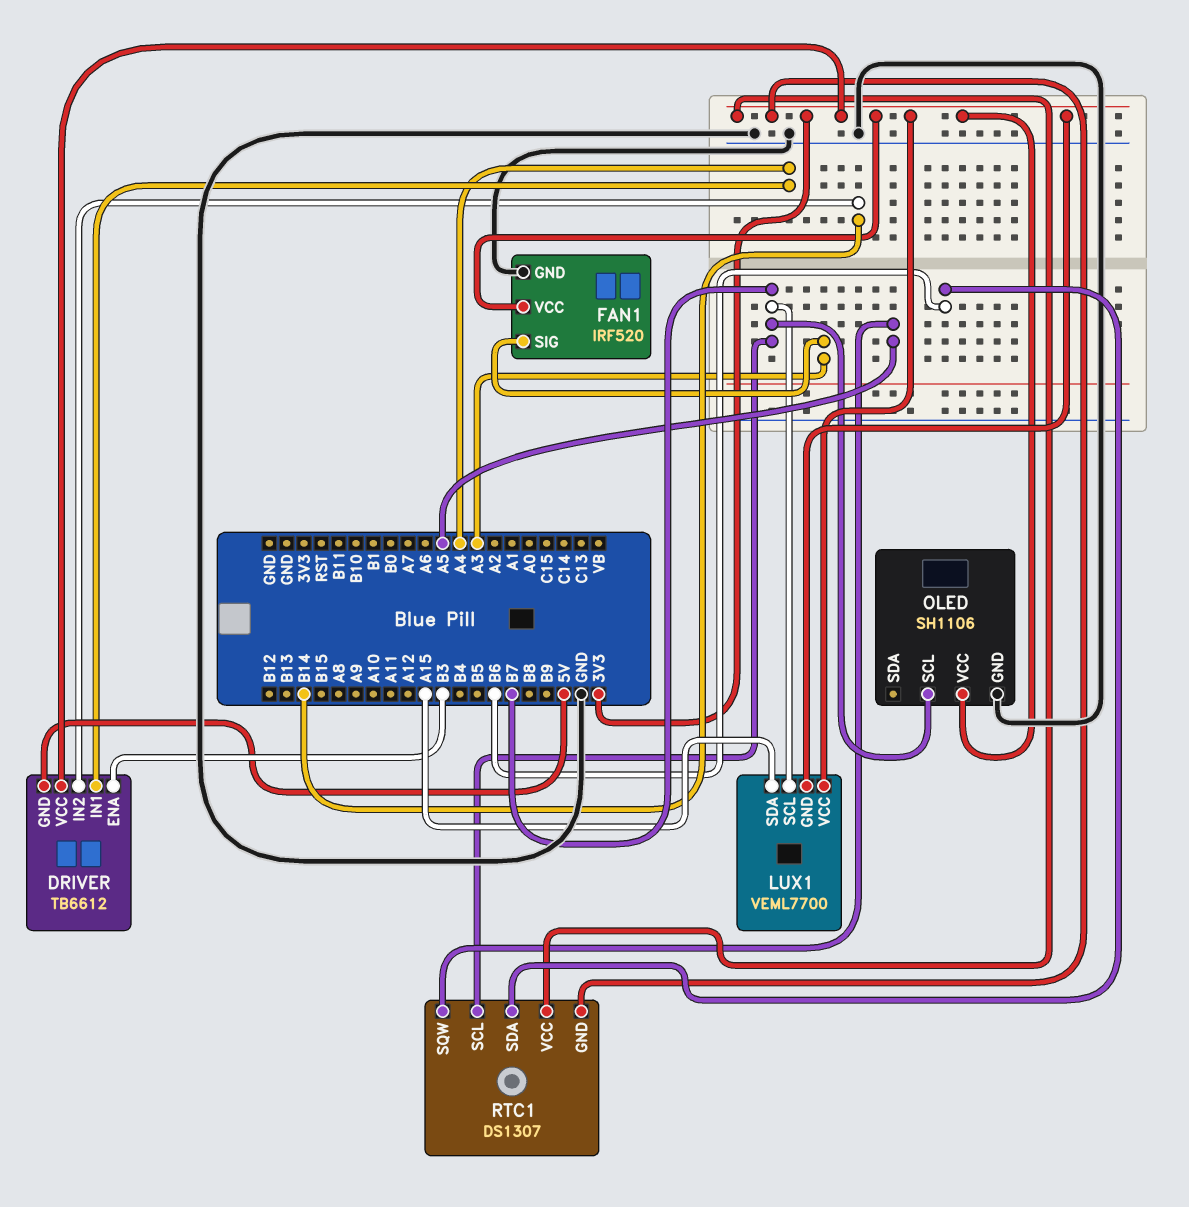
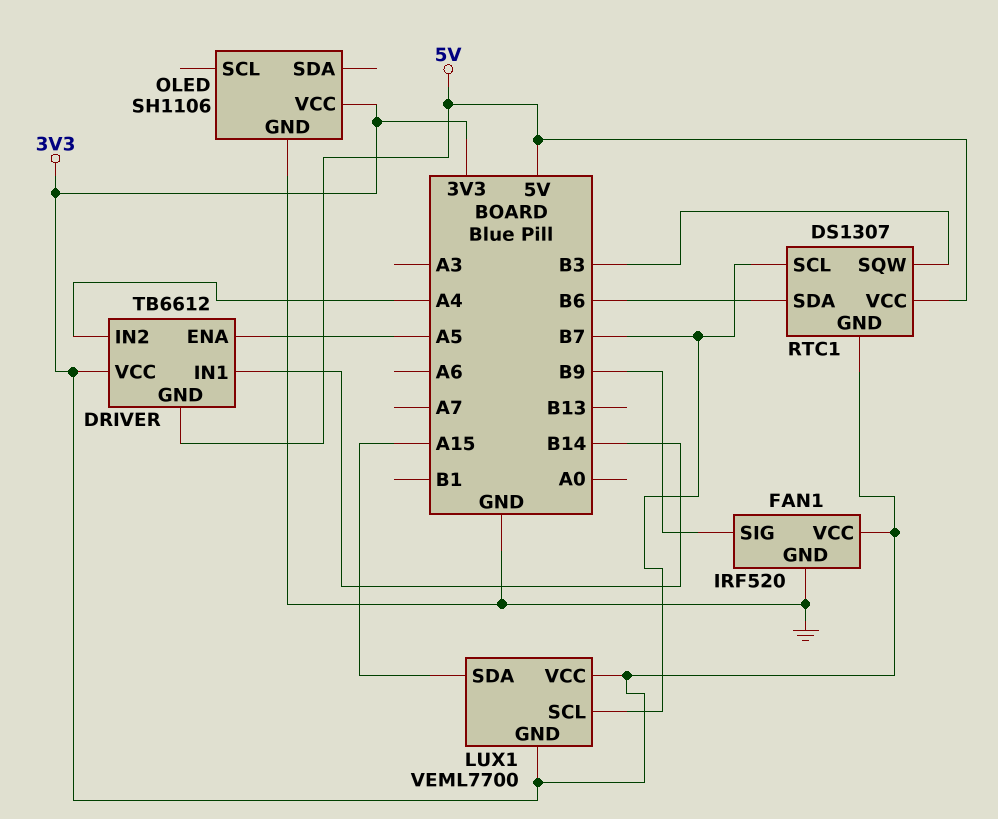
DRIVER pin ENA: B3 -> A5
DRIVER pin IN1: A4 -> B14
DRIVER pin IN2: B14 -> A4
FAN1 pin SIG: A3 -> B9
OLED pin SCL: B7 -> none
RTC1 pin SQW: A5 -> B3
RTC1 pin VCC: 3V3 -> 5V

